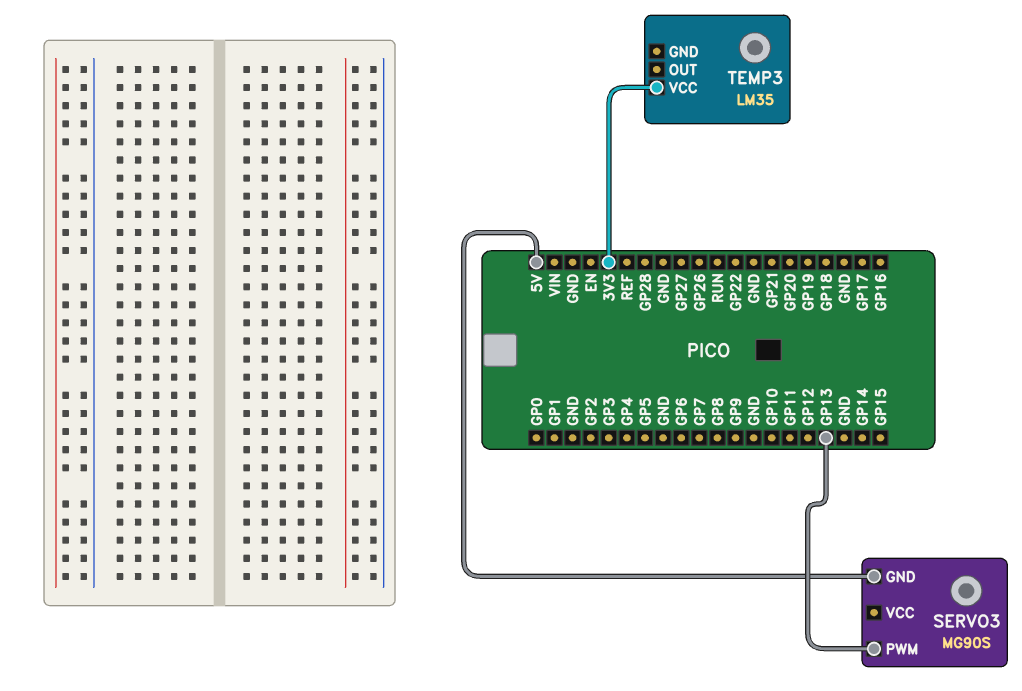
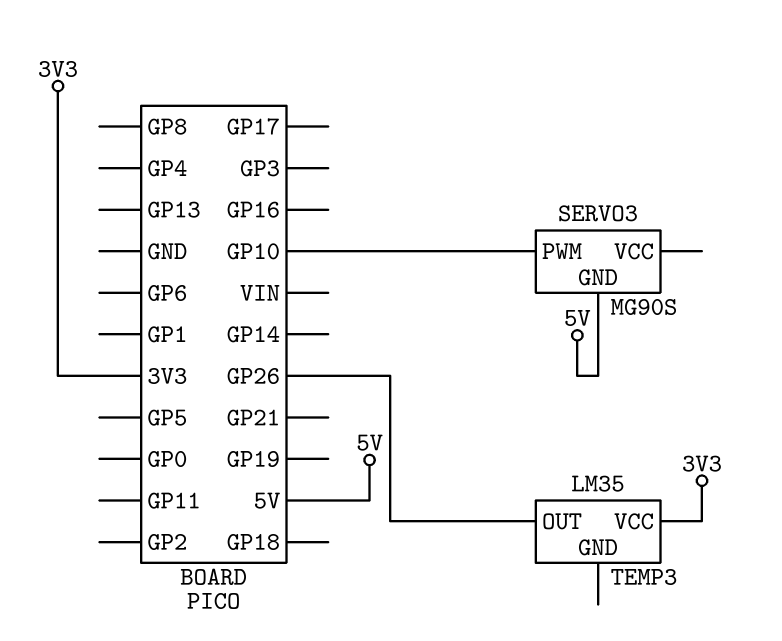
SERVO3 pin PWM: GP13 -> GP10
TEMP3 pin OUT: none -> GP26

